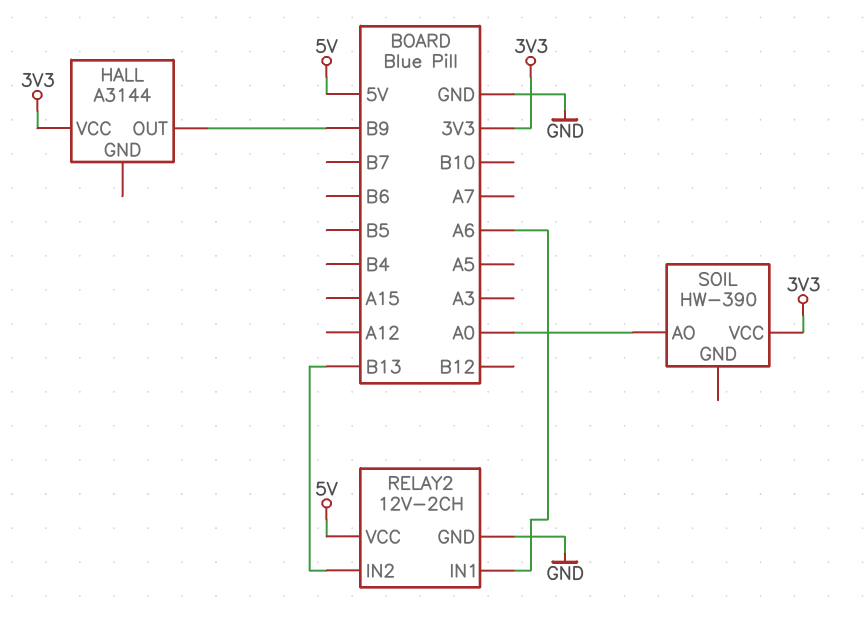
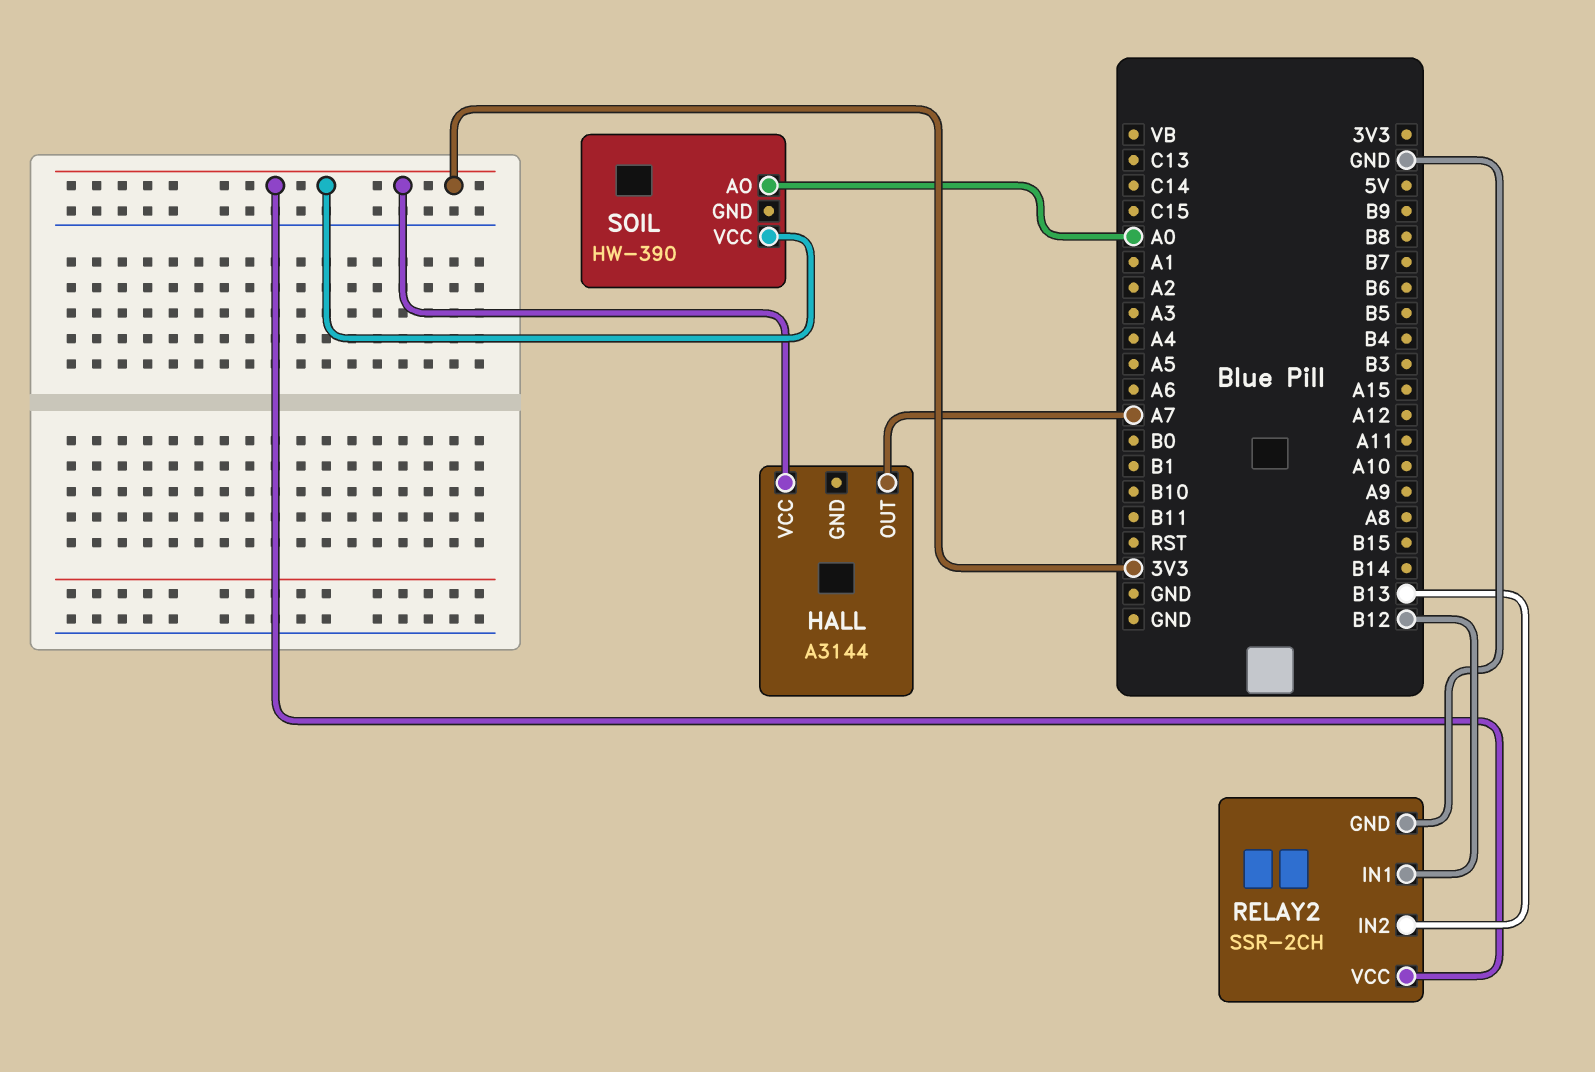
HALL pin OUT: B9 -> A7
RELAY2: 12V-2CH -> SSR-2CH
RELAY2 pin IN1: A6 -> B12
RELAY2 pin VCC: 5V -> 3V3

